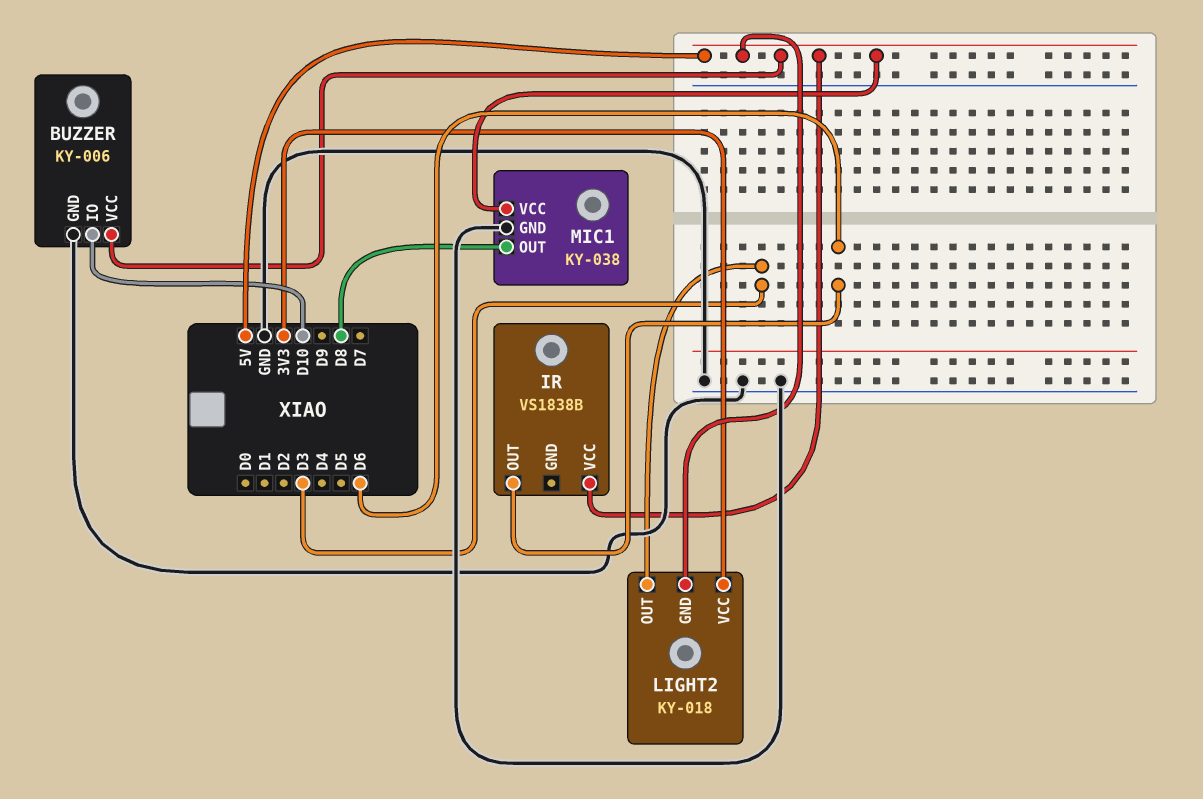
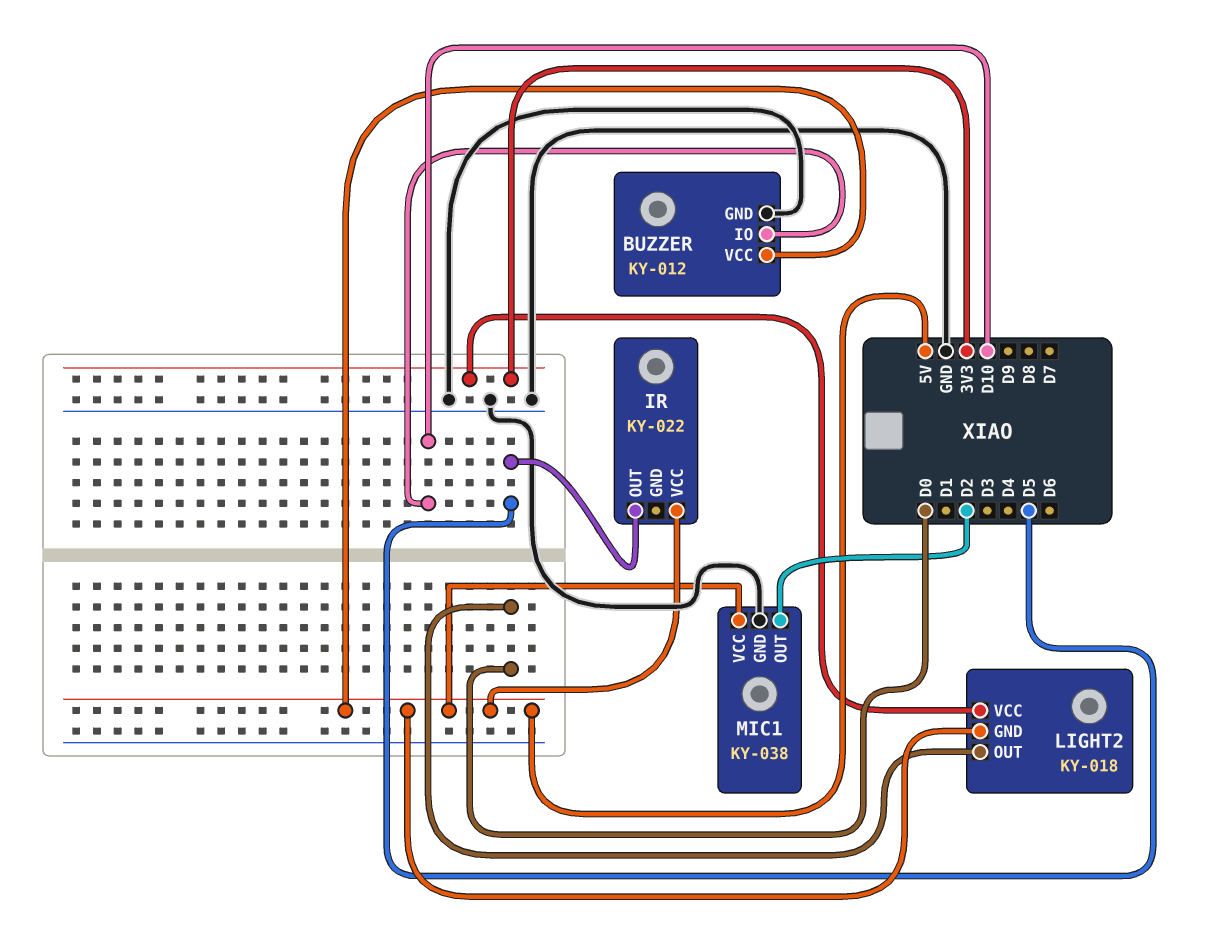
BUZZER: KY-006 -> KY-012
IR: VS1838B -> KY-022
IR pin OUT: D6 -> D5
LIGHT2 pin OUT: D3 -> D0
MIC1 pin OUT: D8 -> D2

